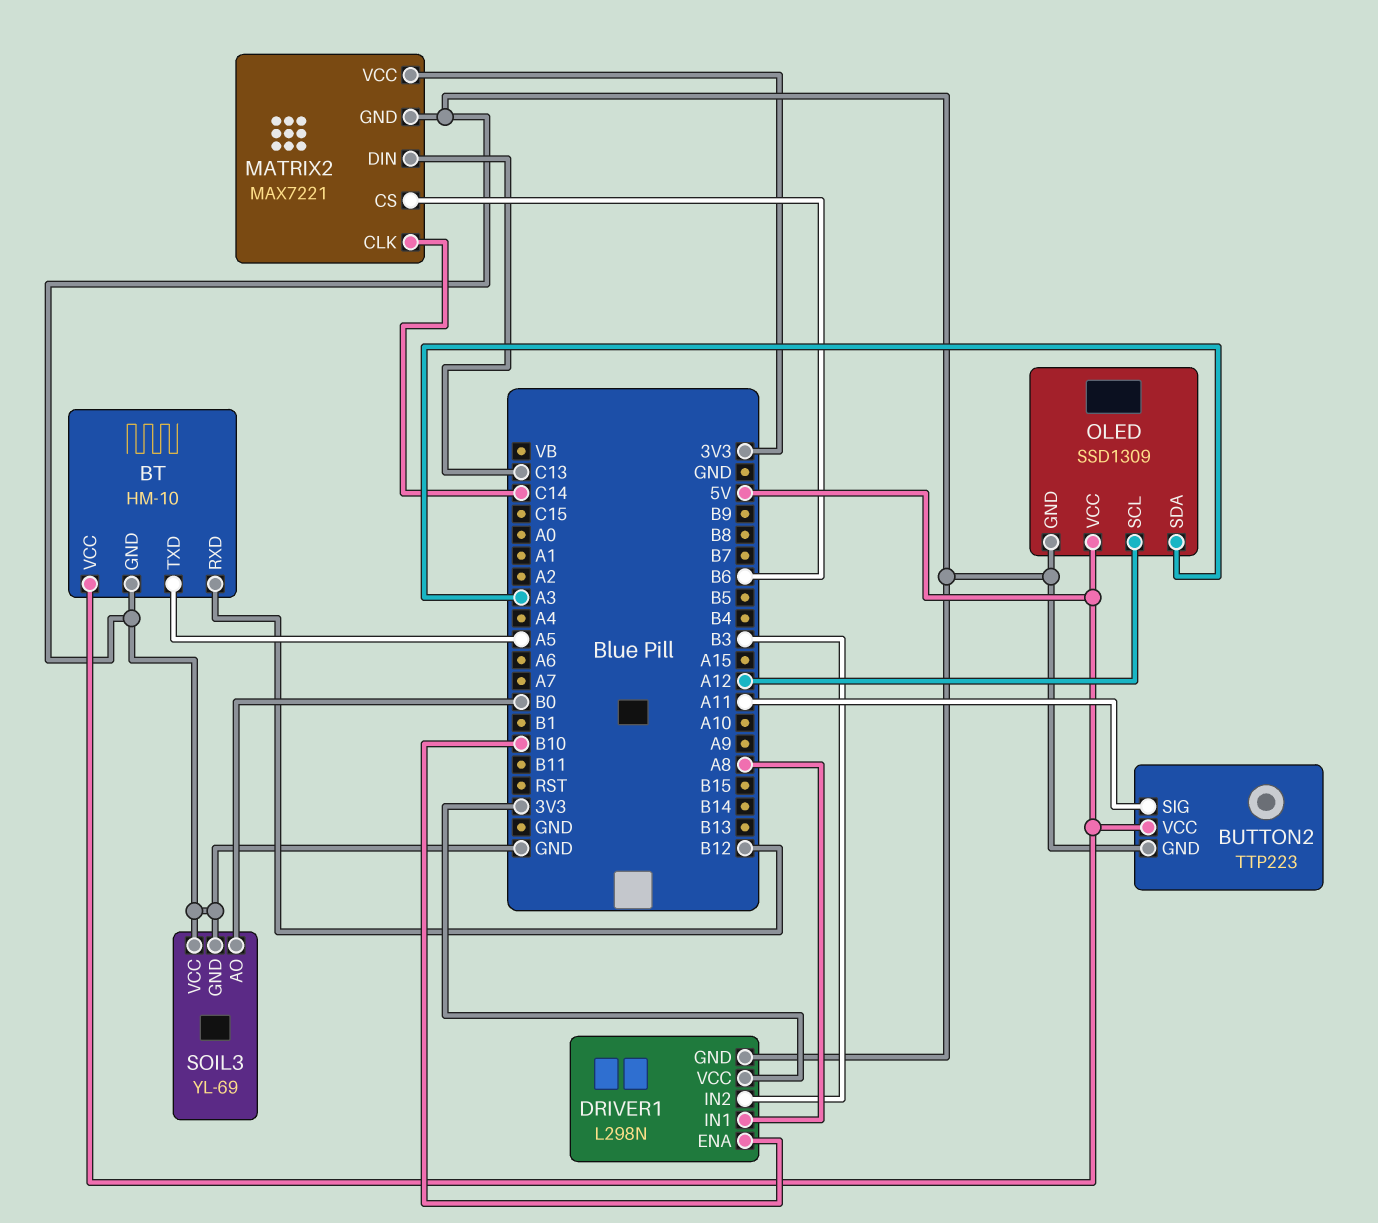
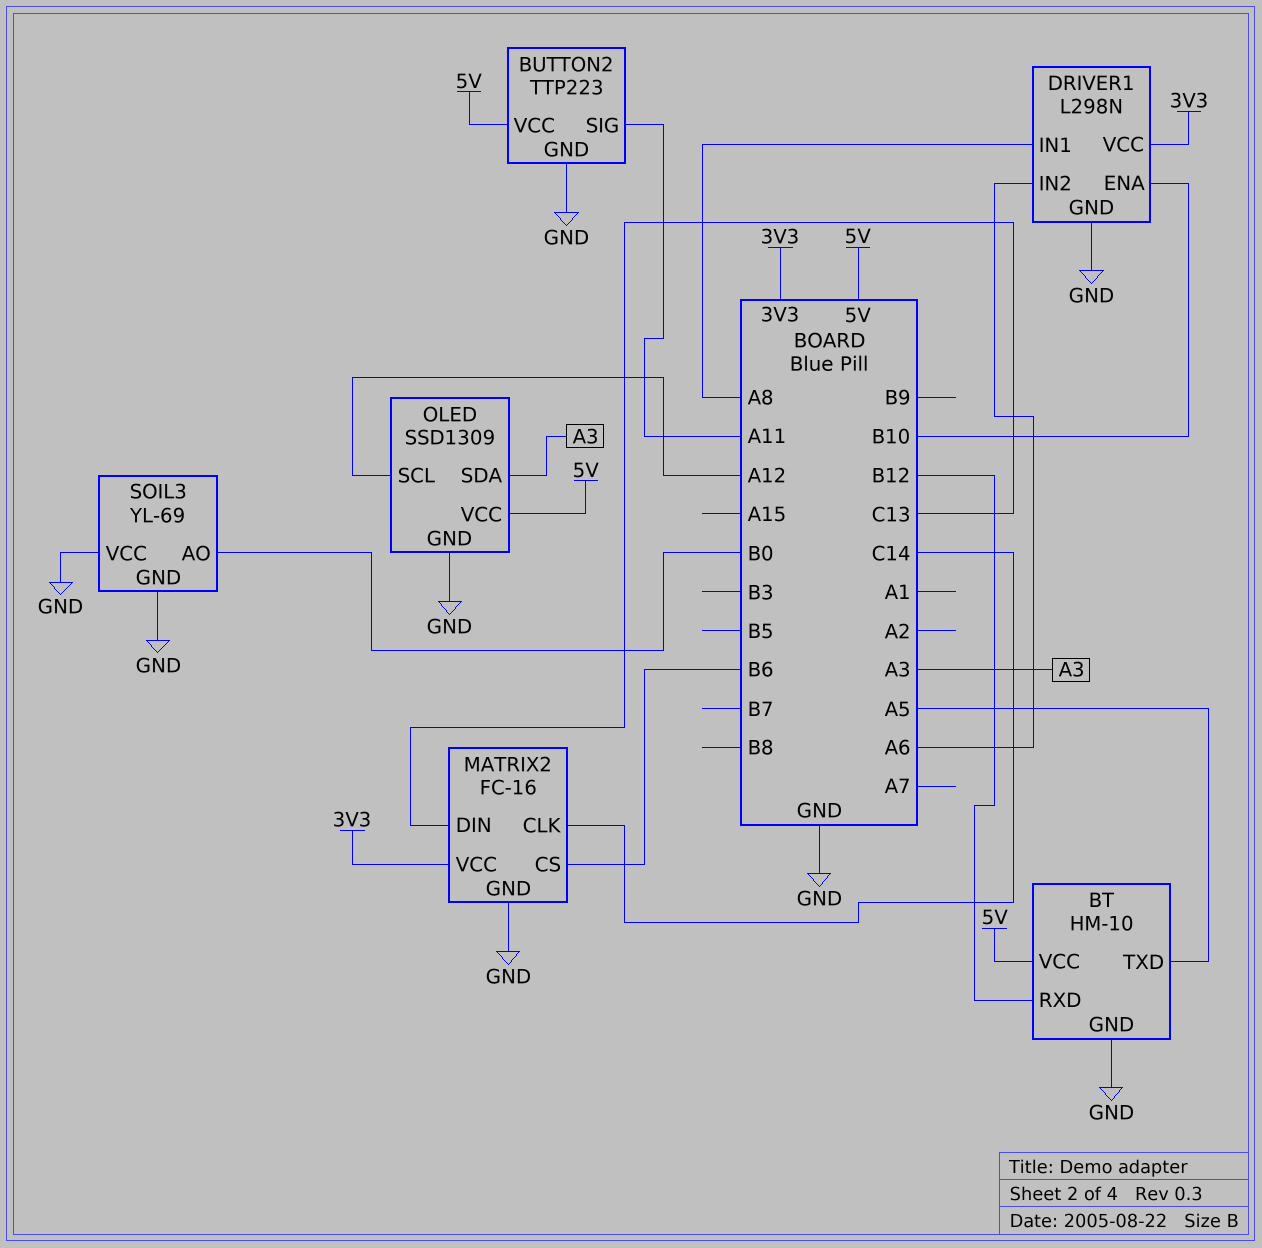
DRIVER1 pin IN2: B3 -> A6
MATRIX2: MAX7221 -> FC-16

